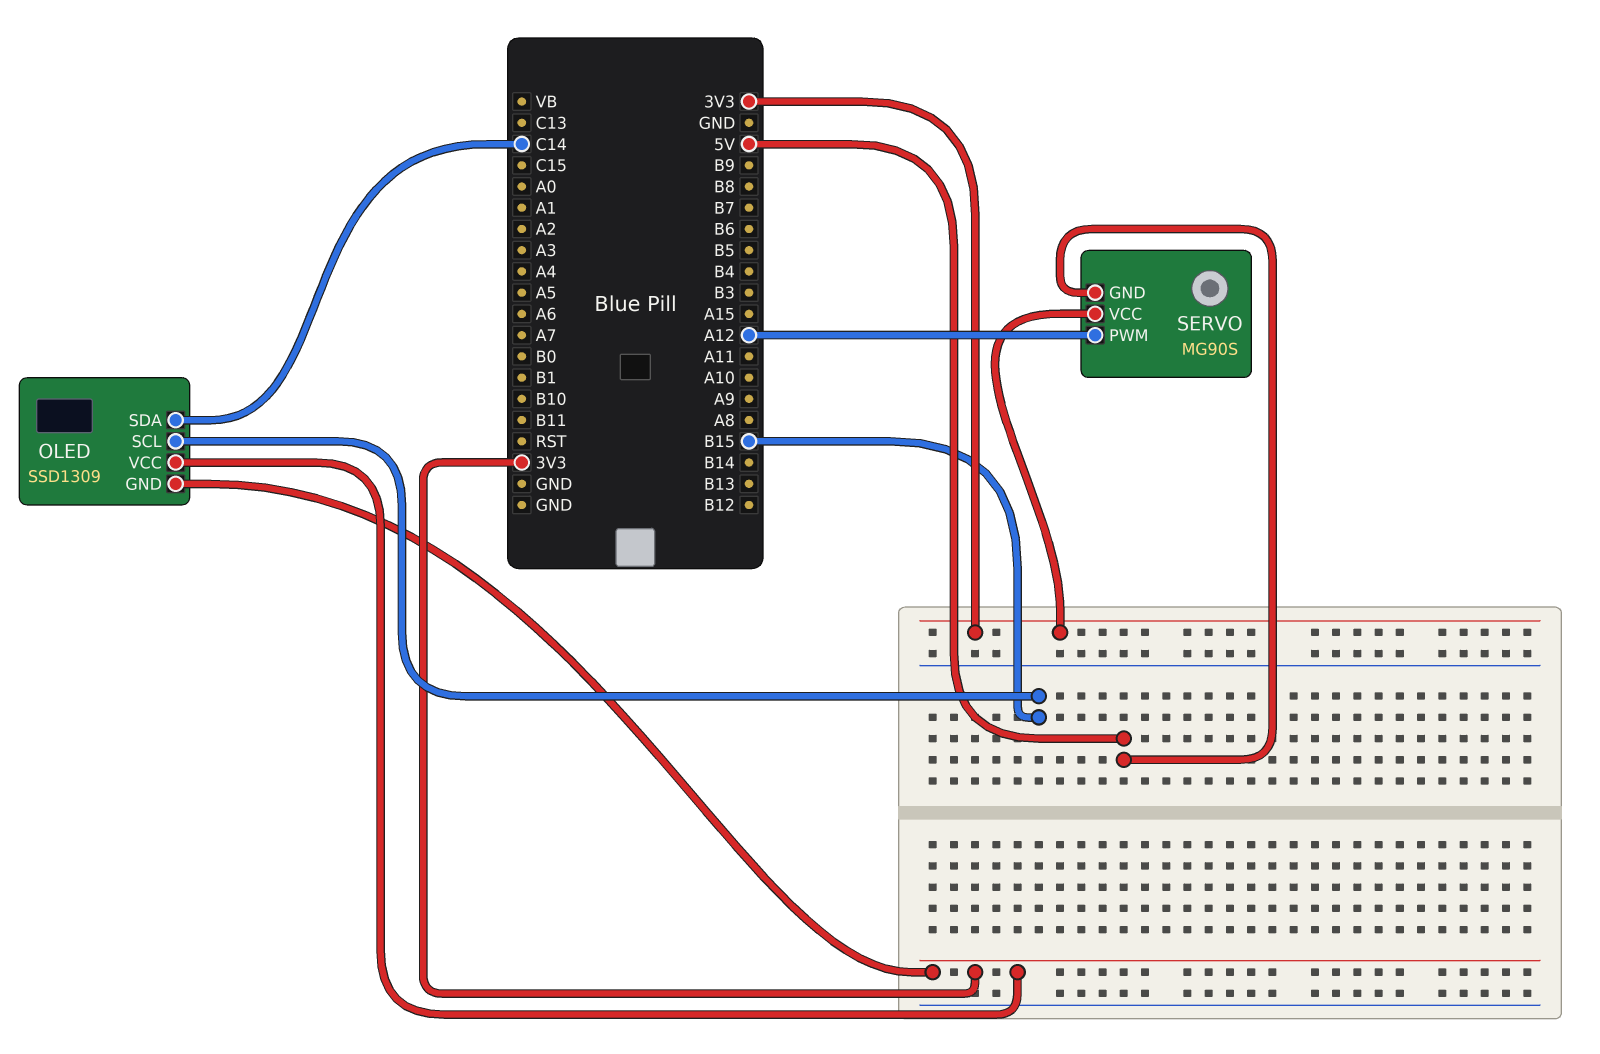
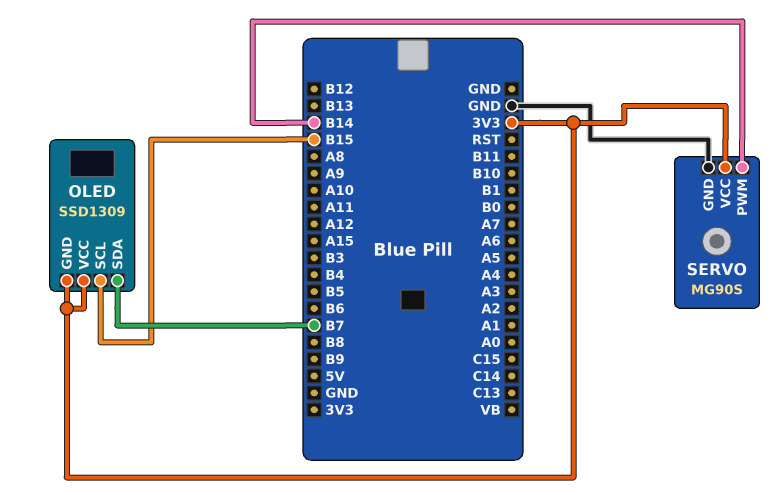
OLED pin SDA: C14 -> B7
SERVO pin GND: 5V -> GND
SERVO pin PWM: A12 -> B14

